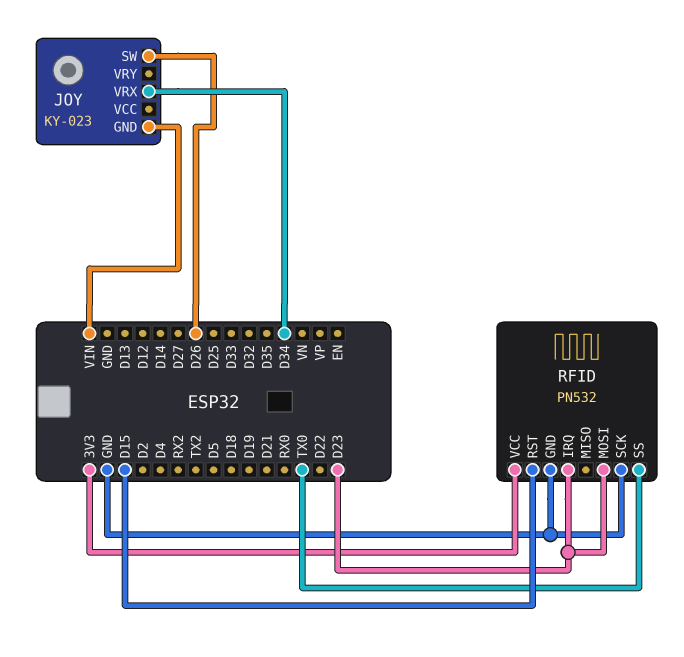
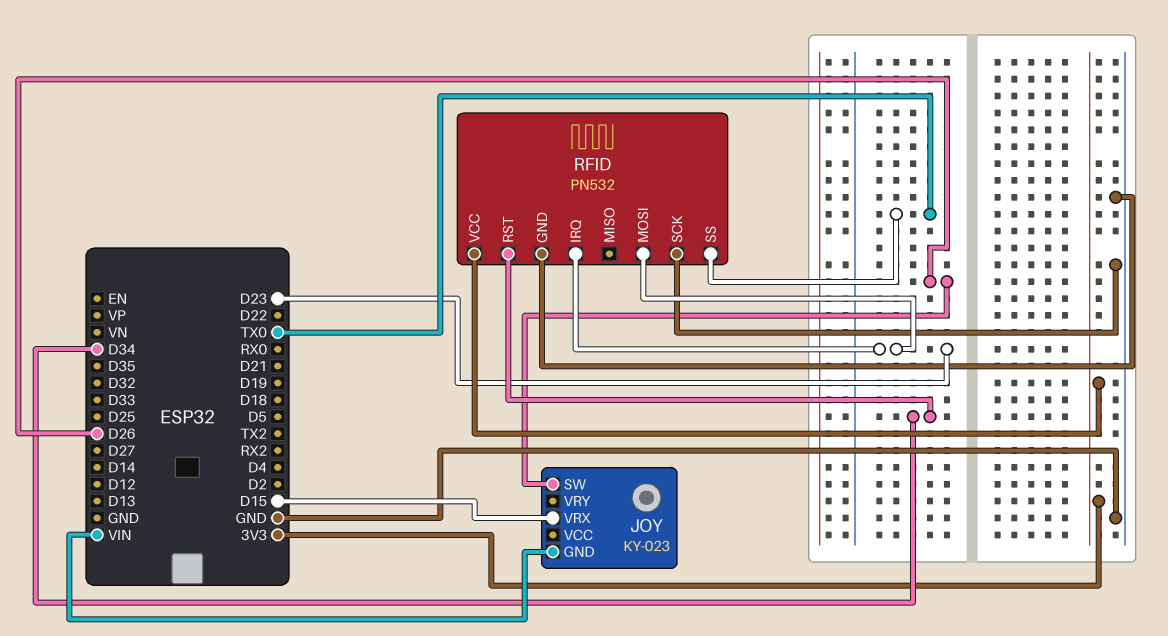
JOY pin VRX: D34 -> D15
RFID pin RST: D15 -> D34

